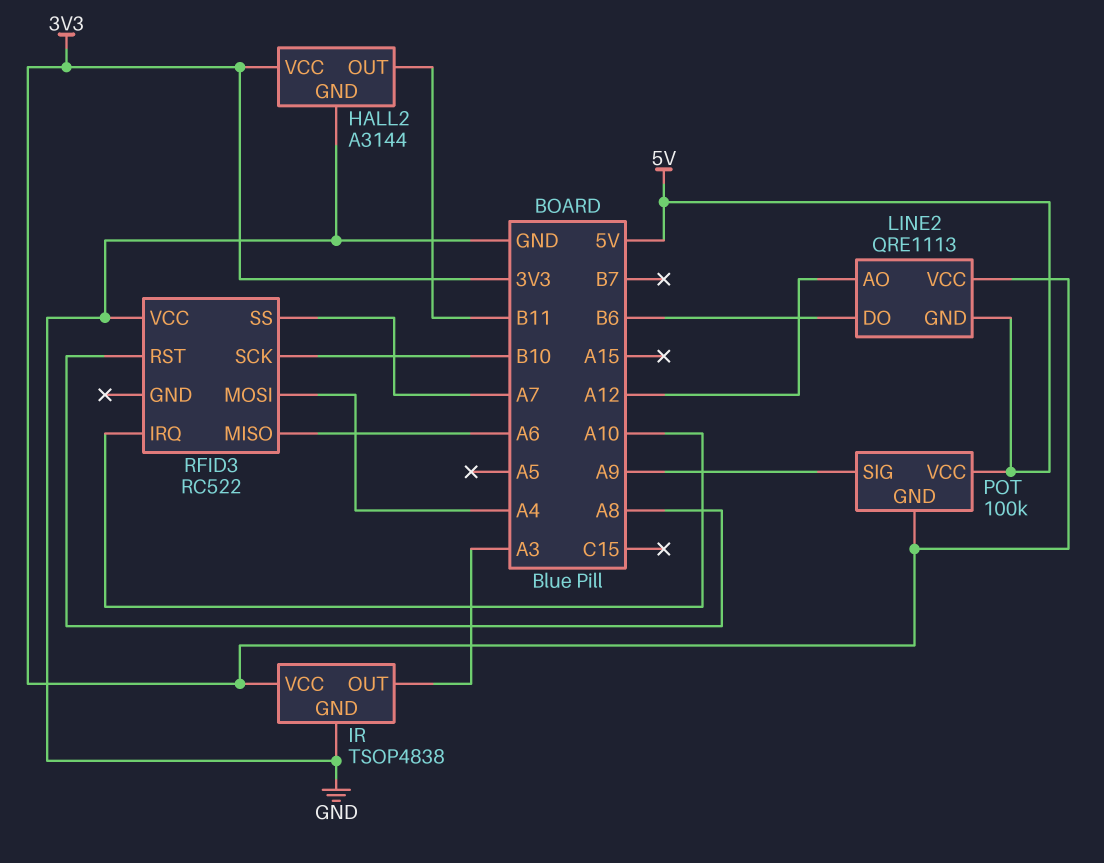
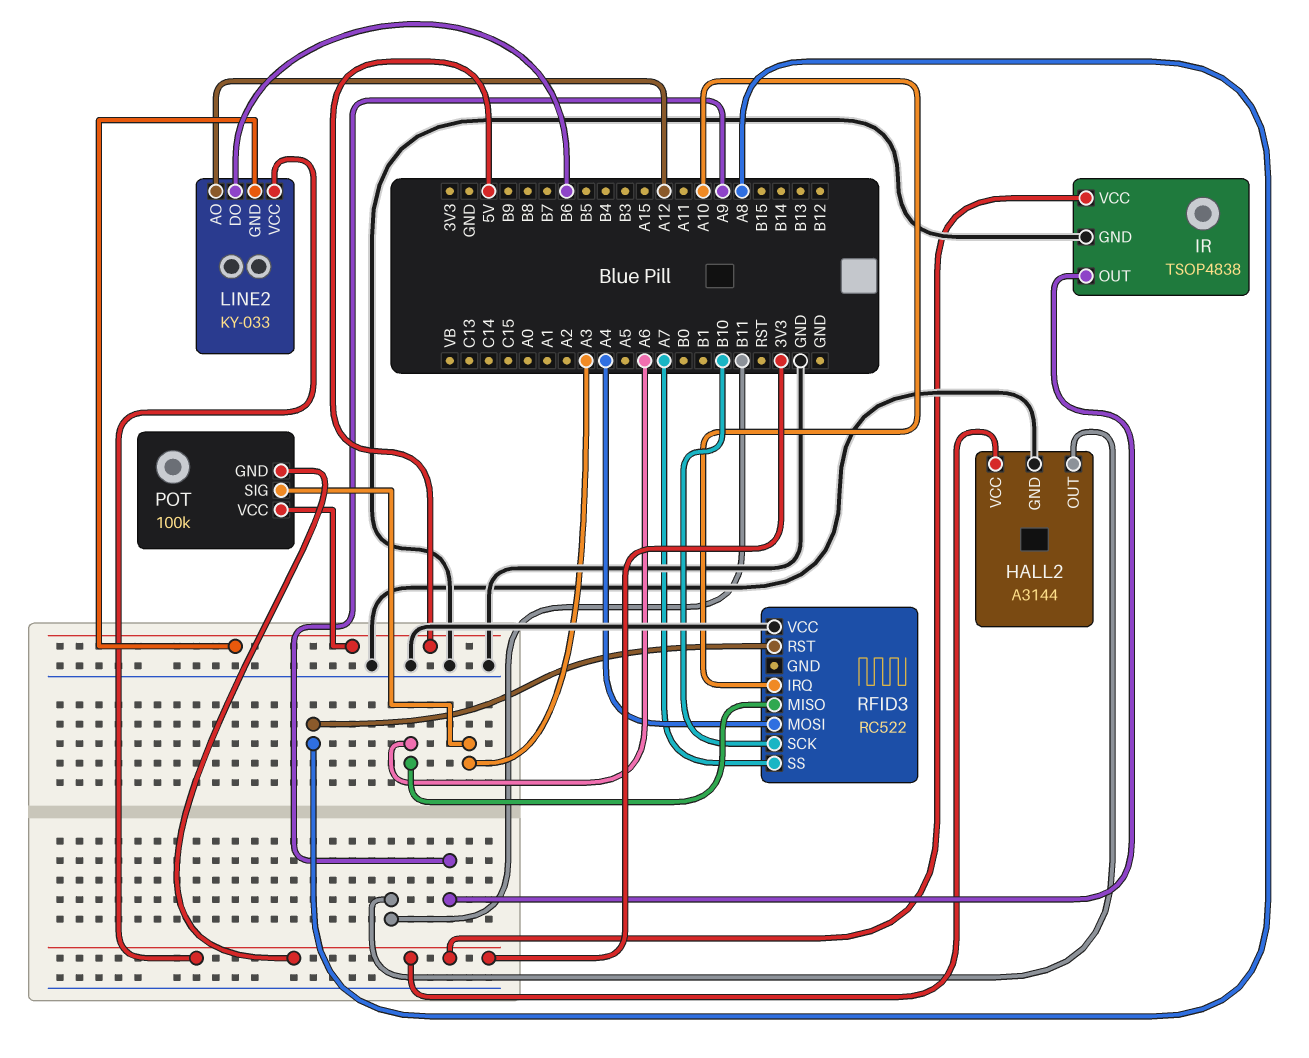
IR pin OUT: A3 -> A9
LINE2: QRE1113 -> KY-033
POT pin SIG: A9 -> A3

